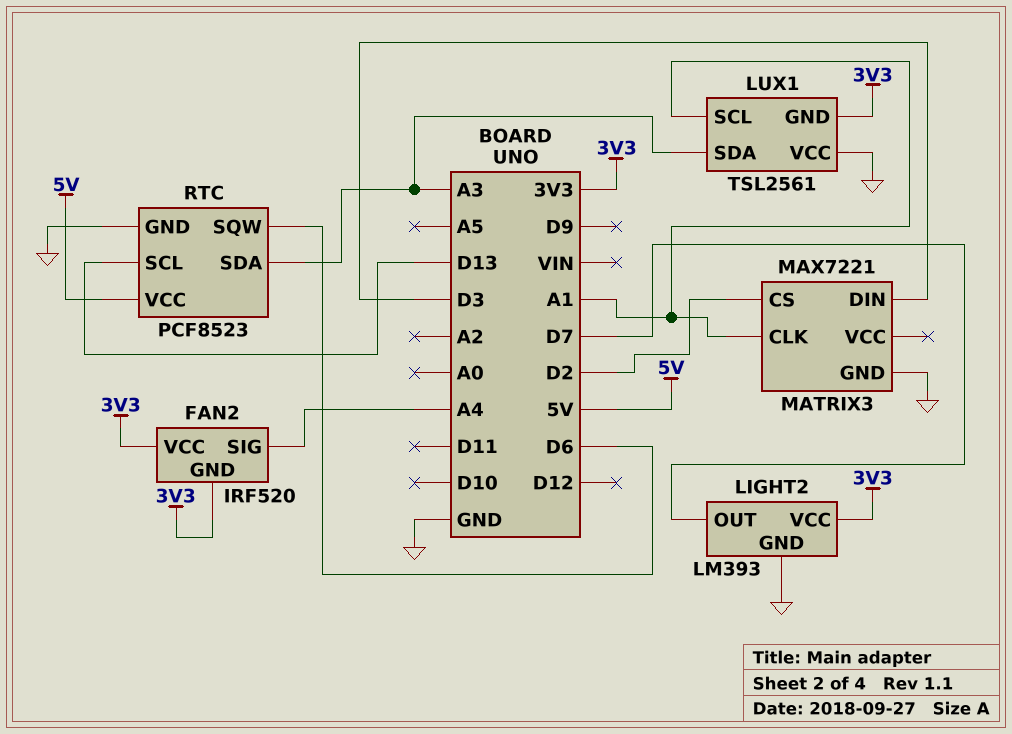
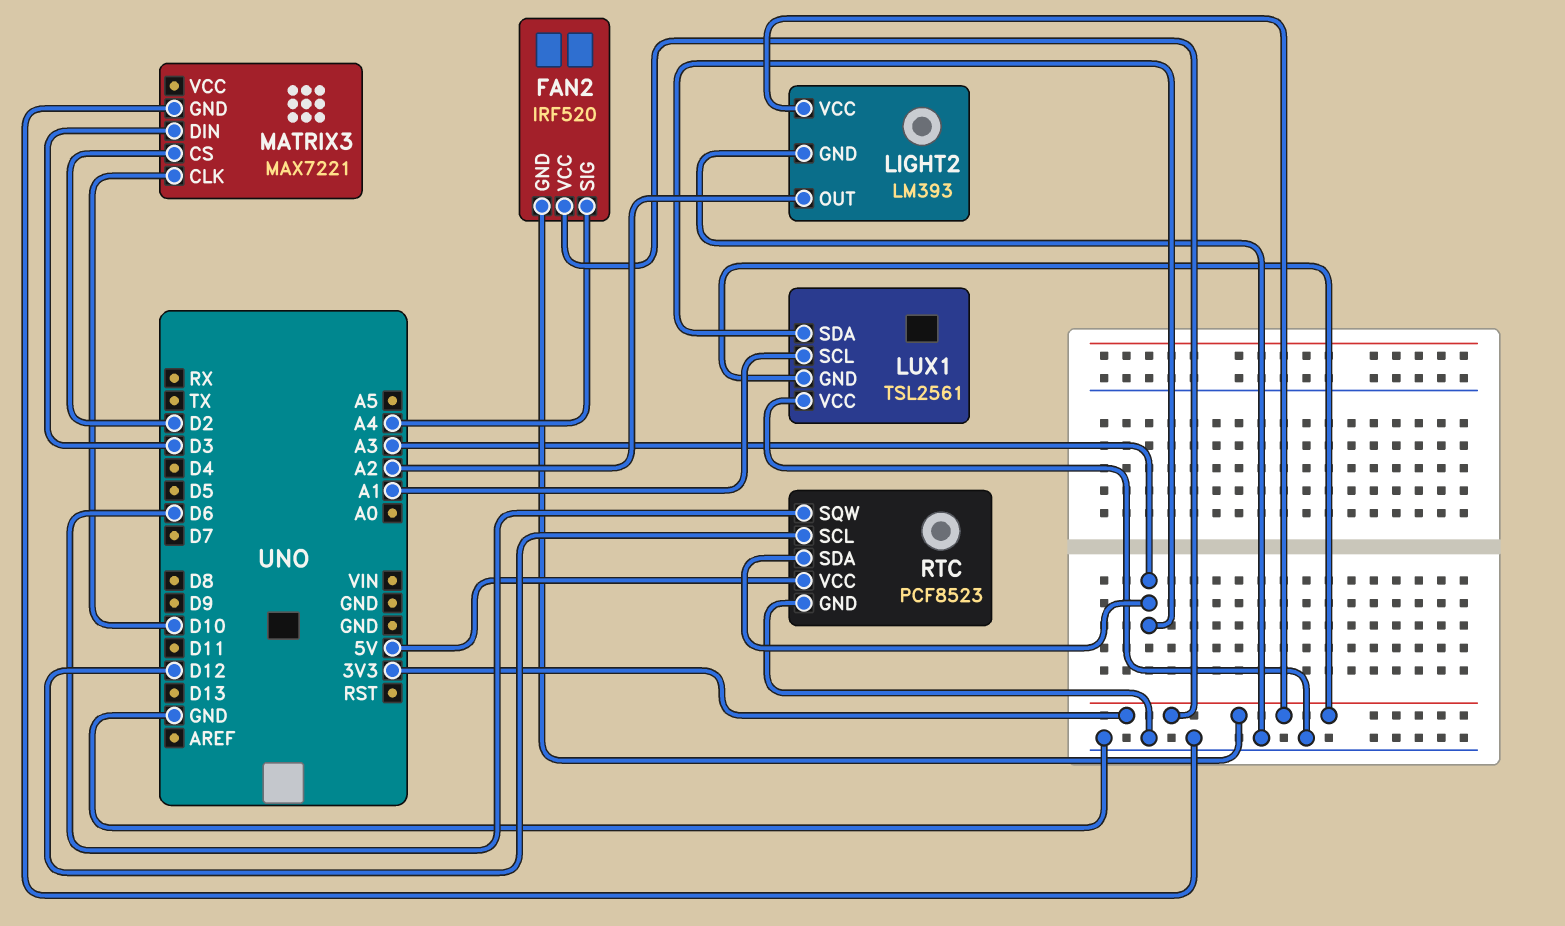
LIGHT2 pin OUT: D7 -> A2
MATRIX3 pin CLK: A1 -> D10
RTC pin SCL: D13 -> D12

